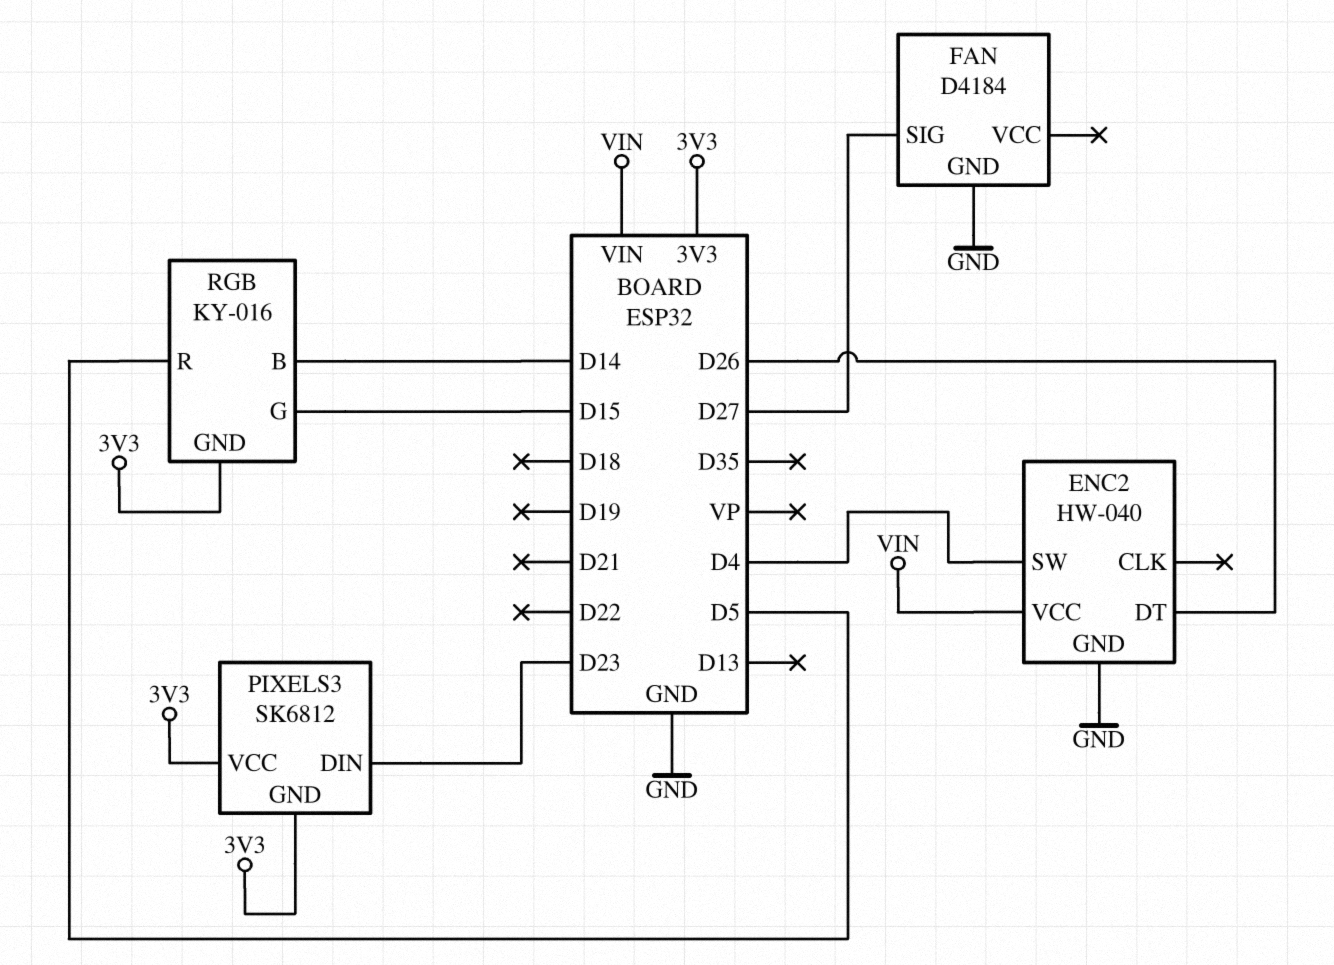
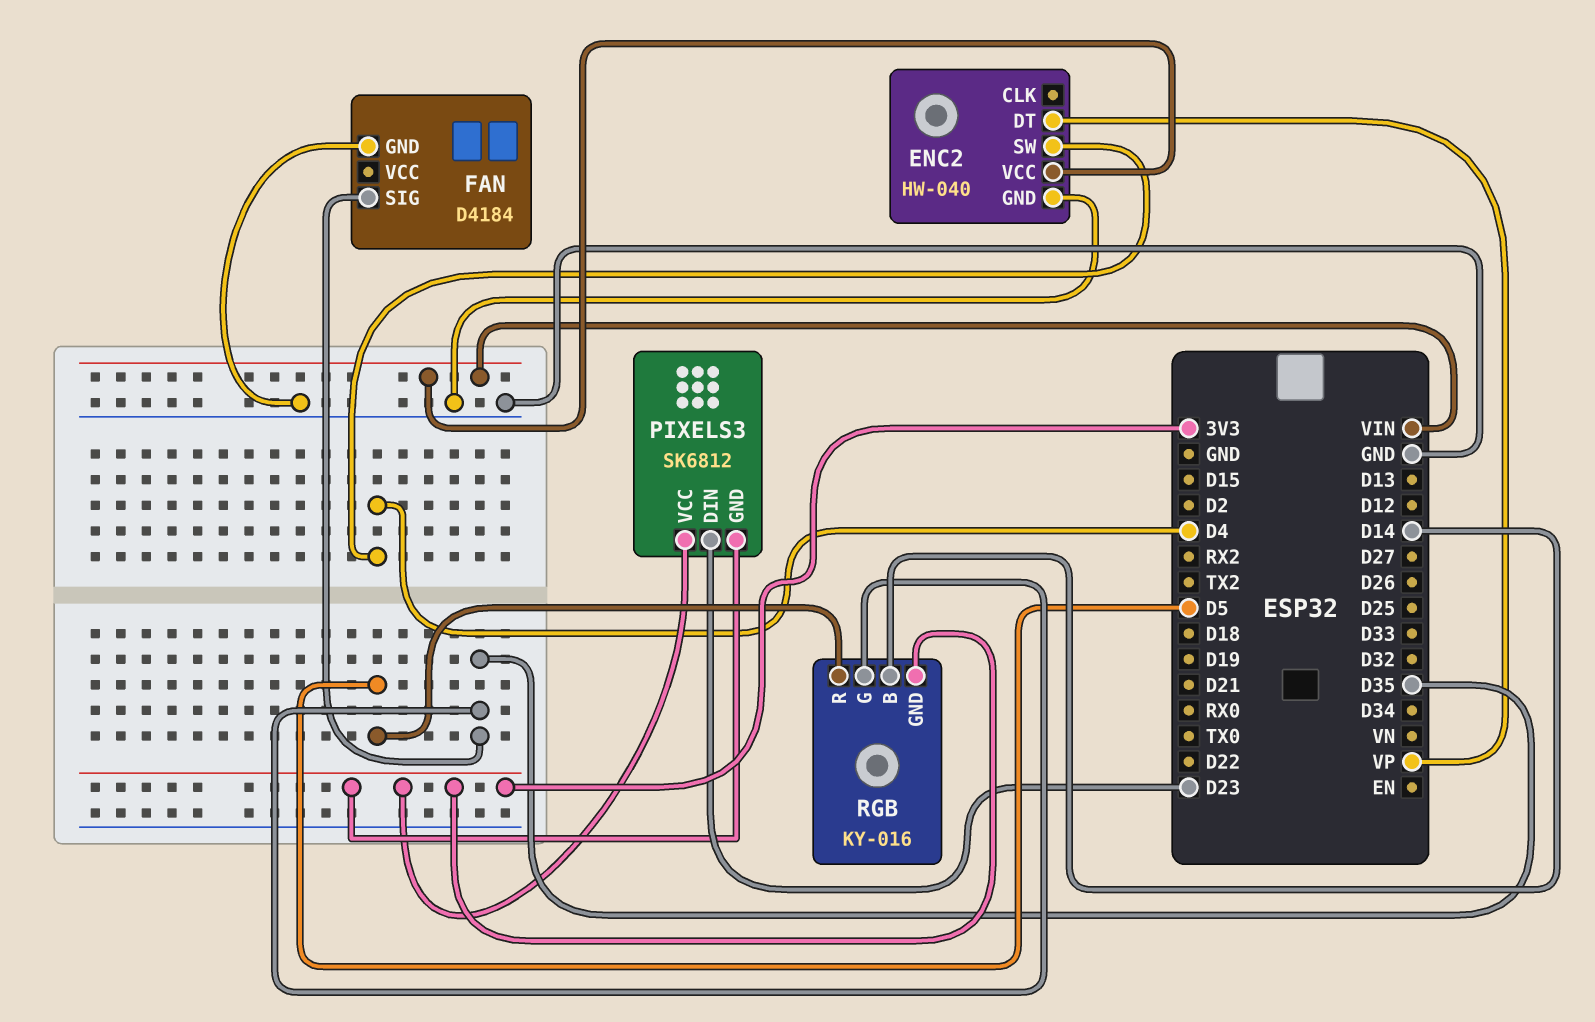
ENC2 pin DT: D26 -> VP
FAN pin SIG: D27 -> D35
RGB pin G: D15 -> D35

